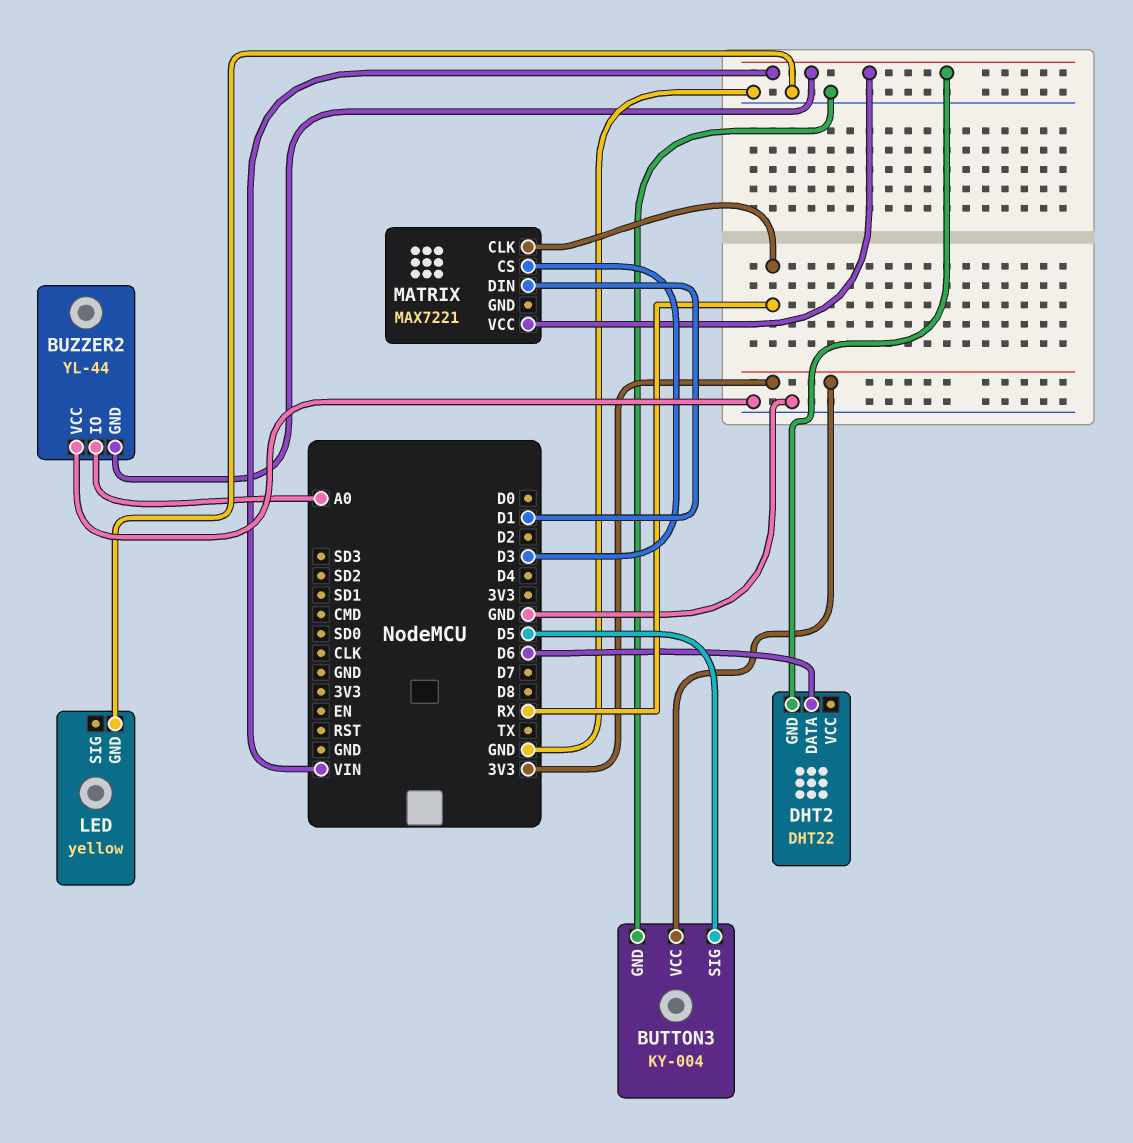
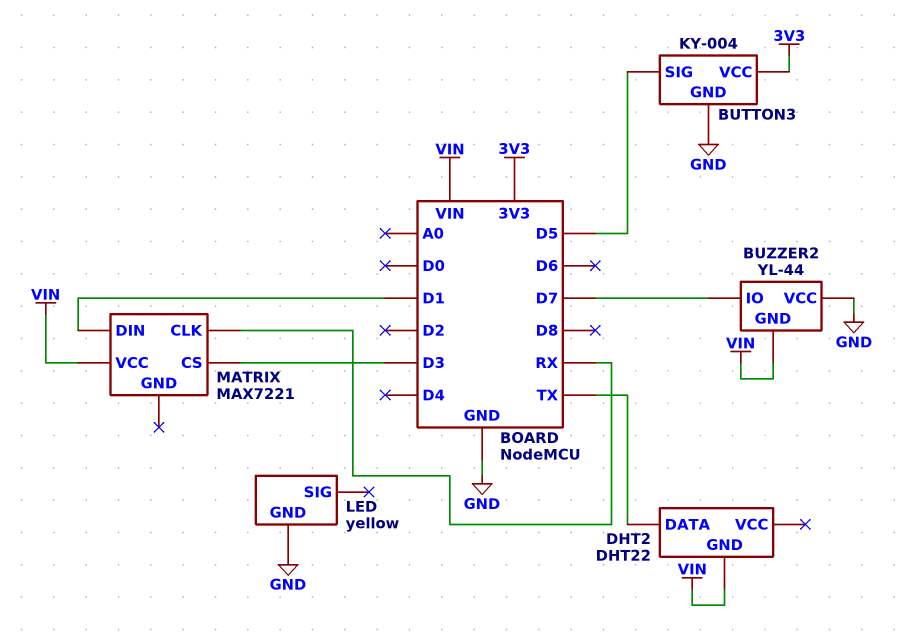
BUZZER2 pin IO: A0 -> D7
DHT2 pin DATA: D6 -> TX

